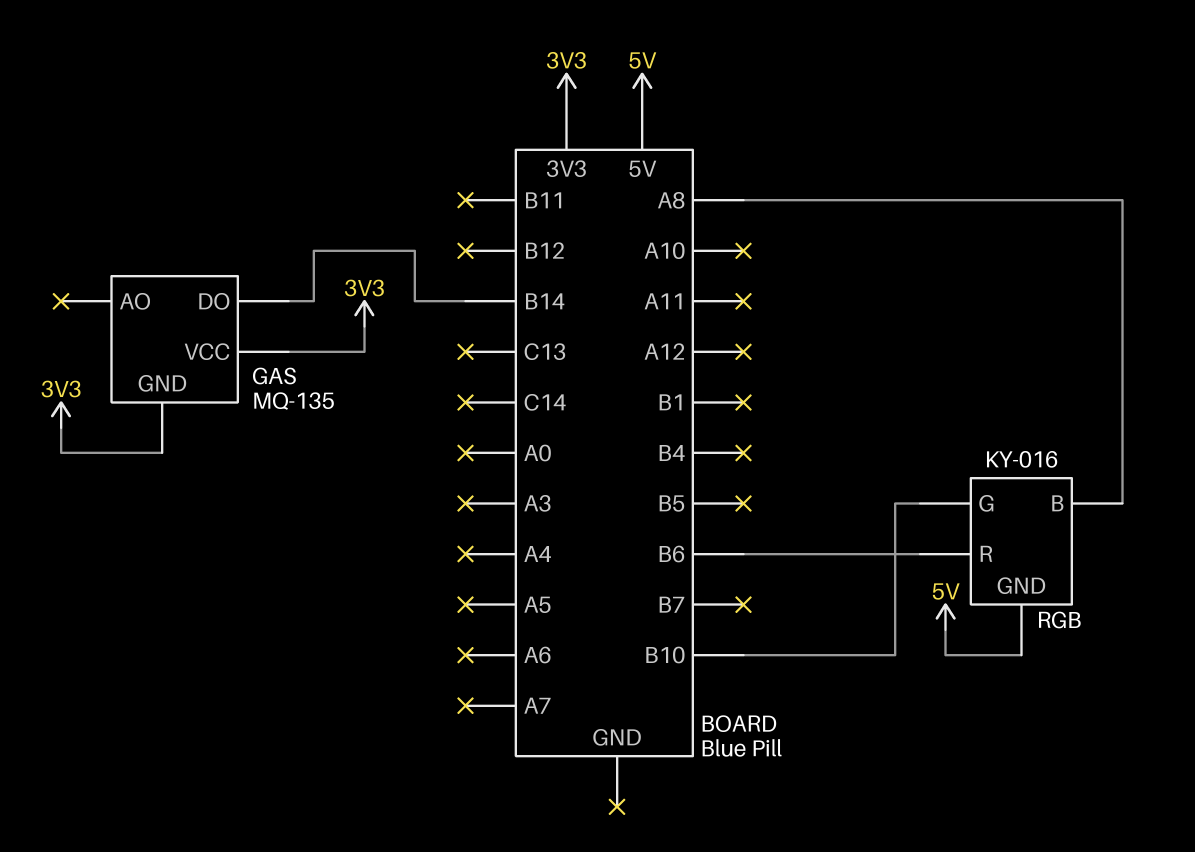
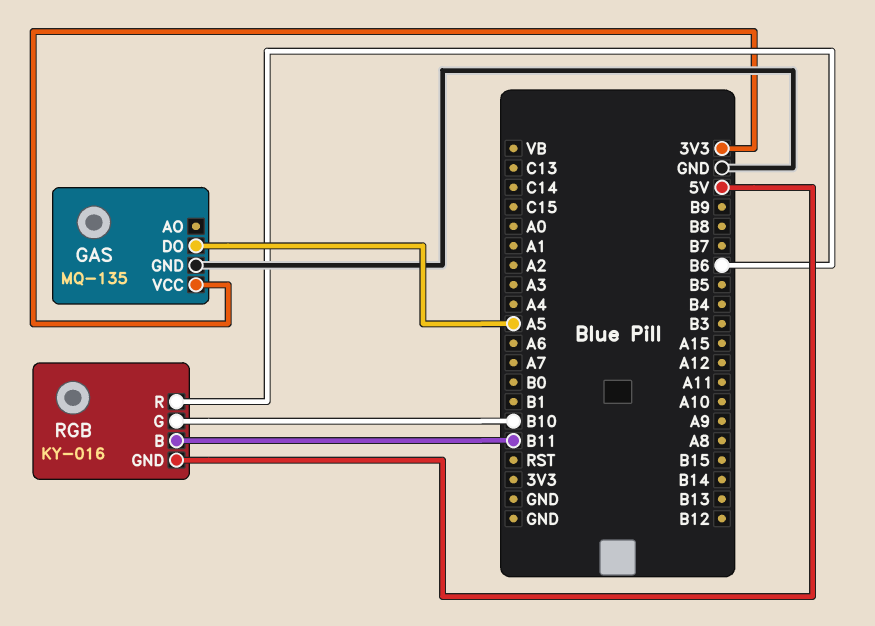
GAS pin DO: B14 -> A5
GAS pin GND: 3V3 -> GND
RGB pin B: A8 -> B11

